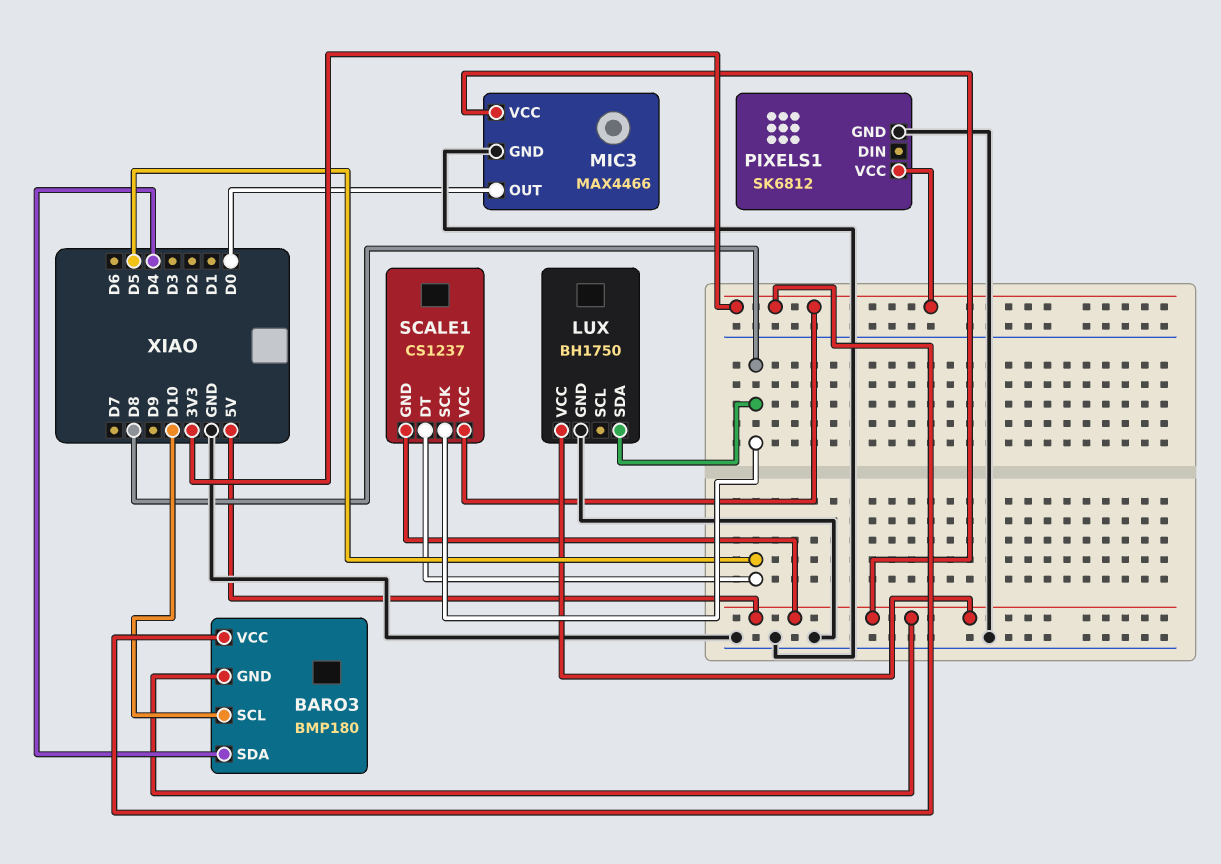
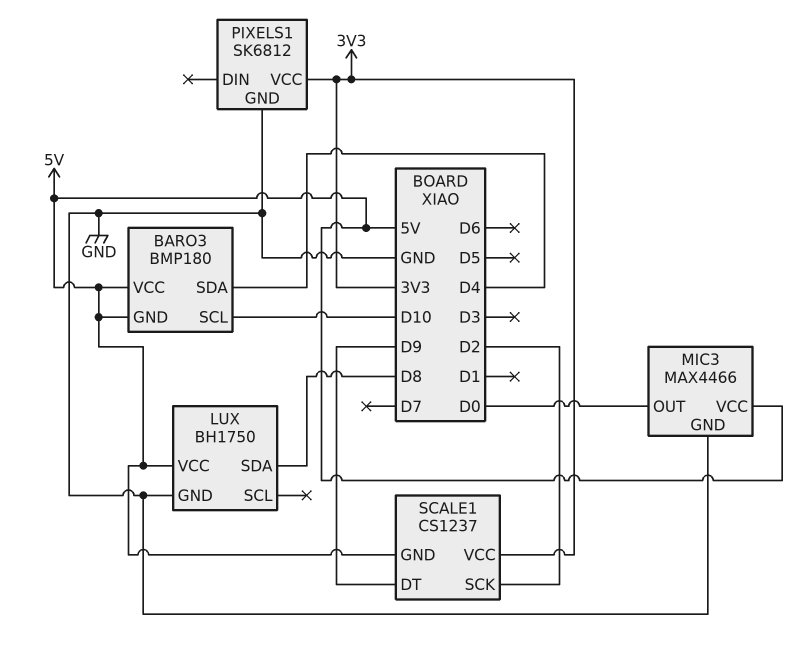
BARO3 pin VCC: 3V3 -> 5V
SCALE1 pin DT: D5 -> D9
SCALE1 pin SCK: D8 -> D2

